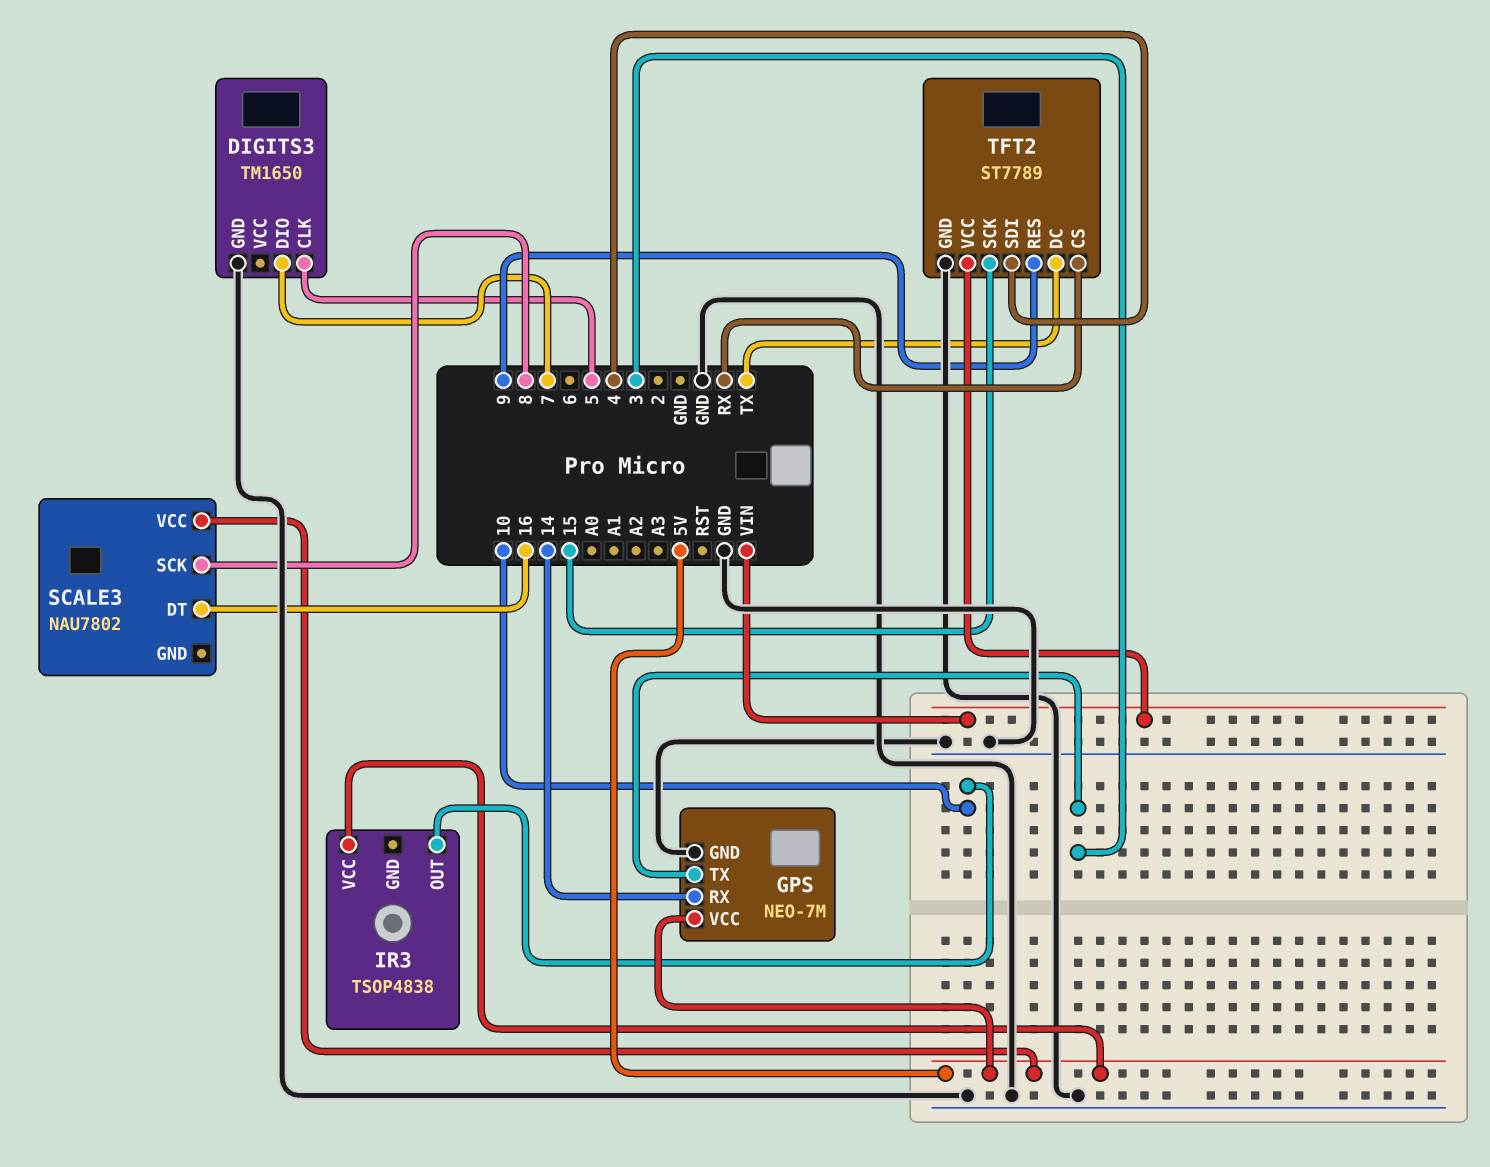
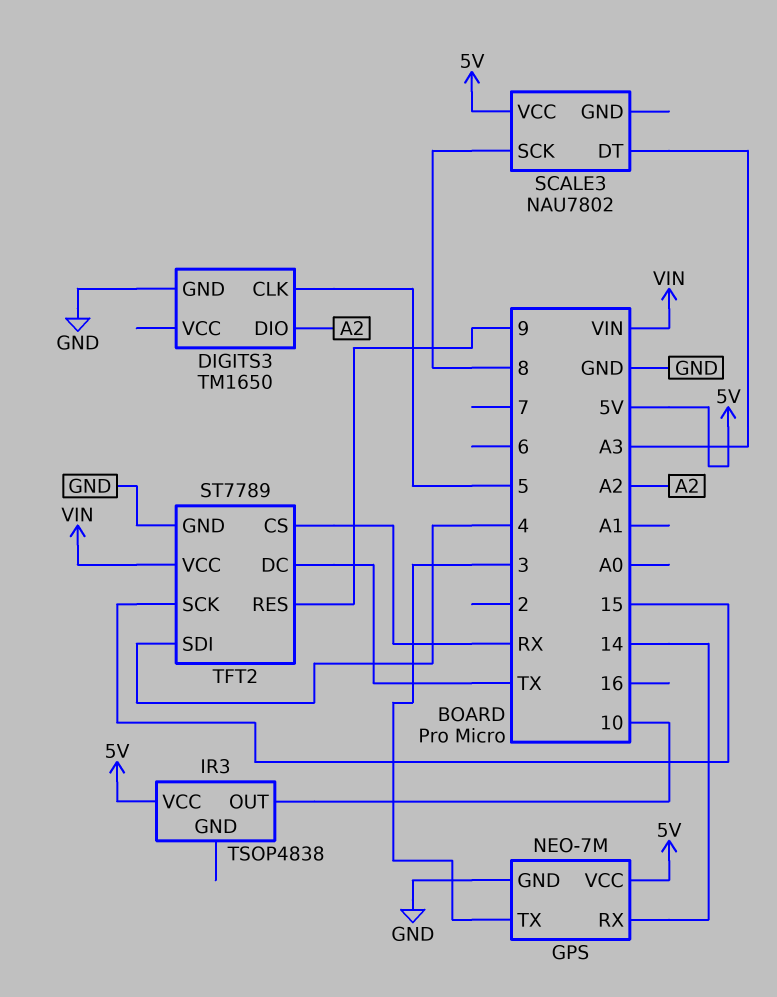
DIGITS3 pin DIO: 7 -> A2
SCALE3 pin DT: 16 -> A3

